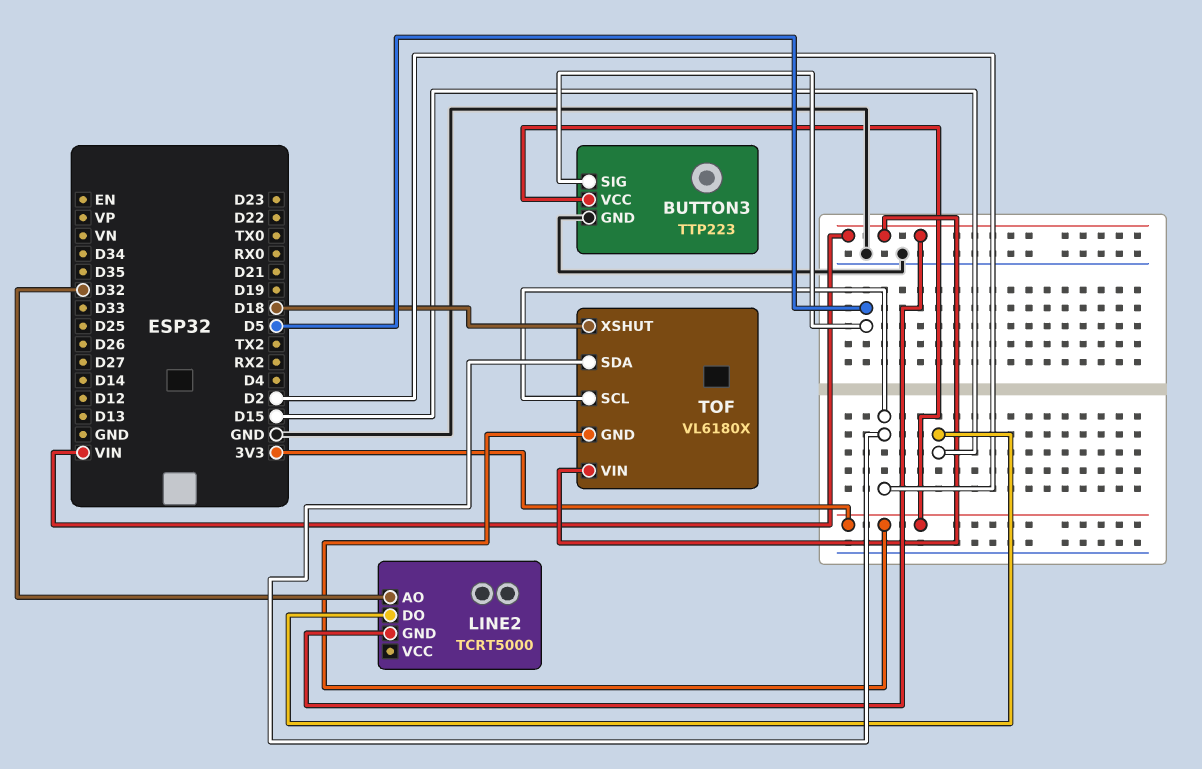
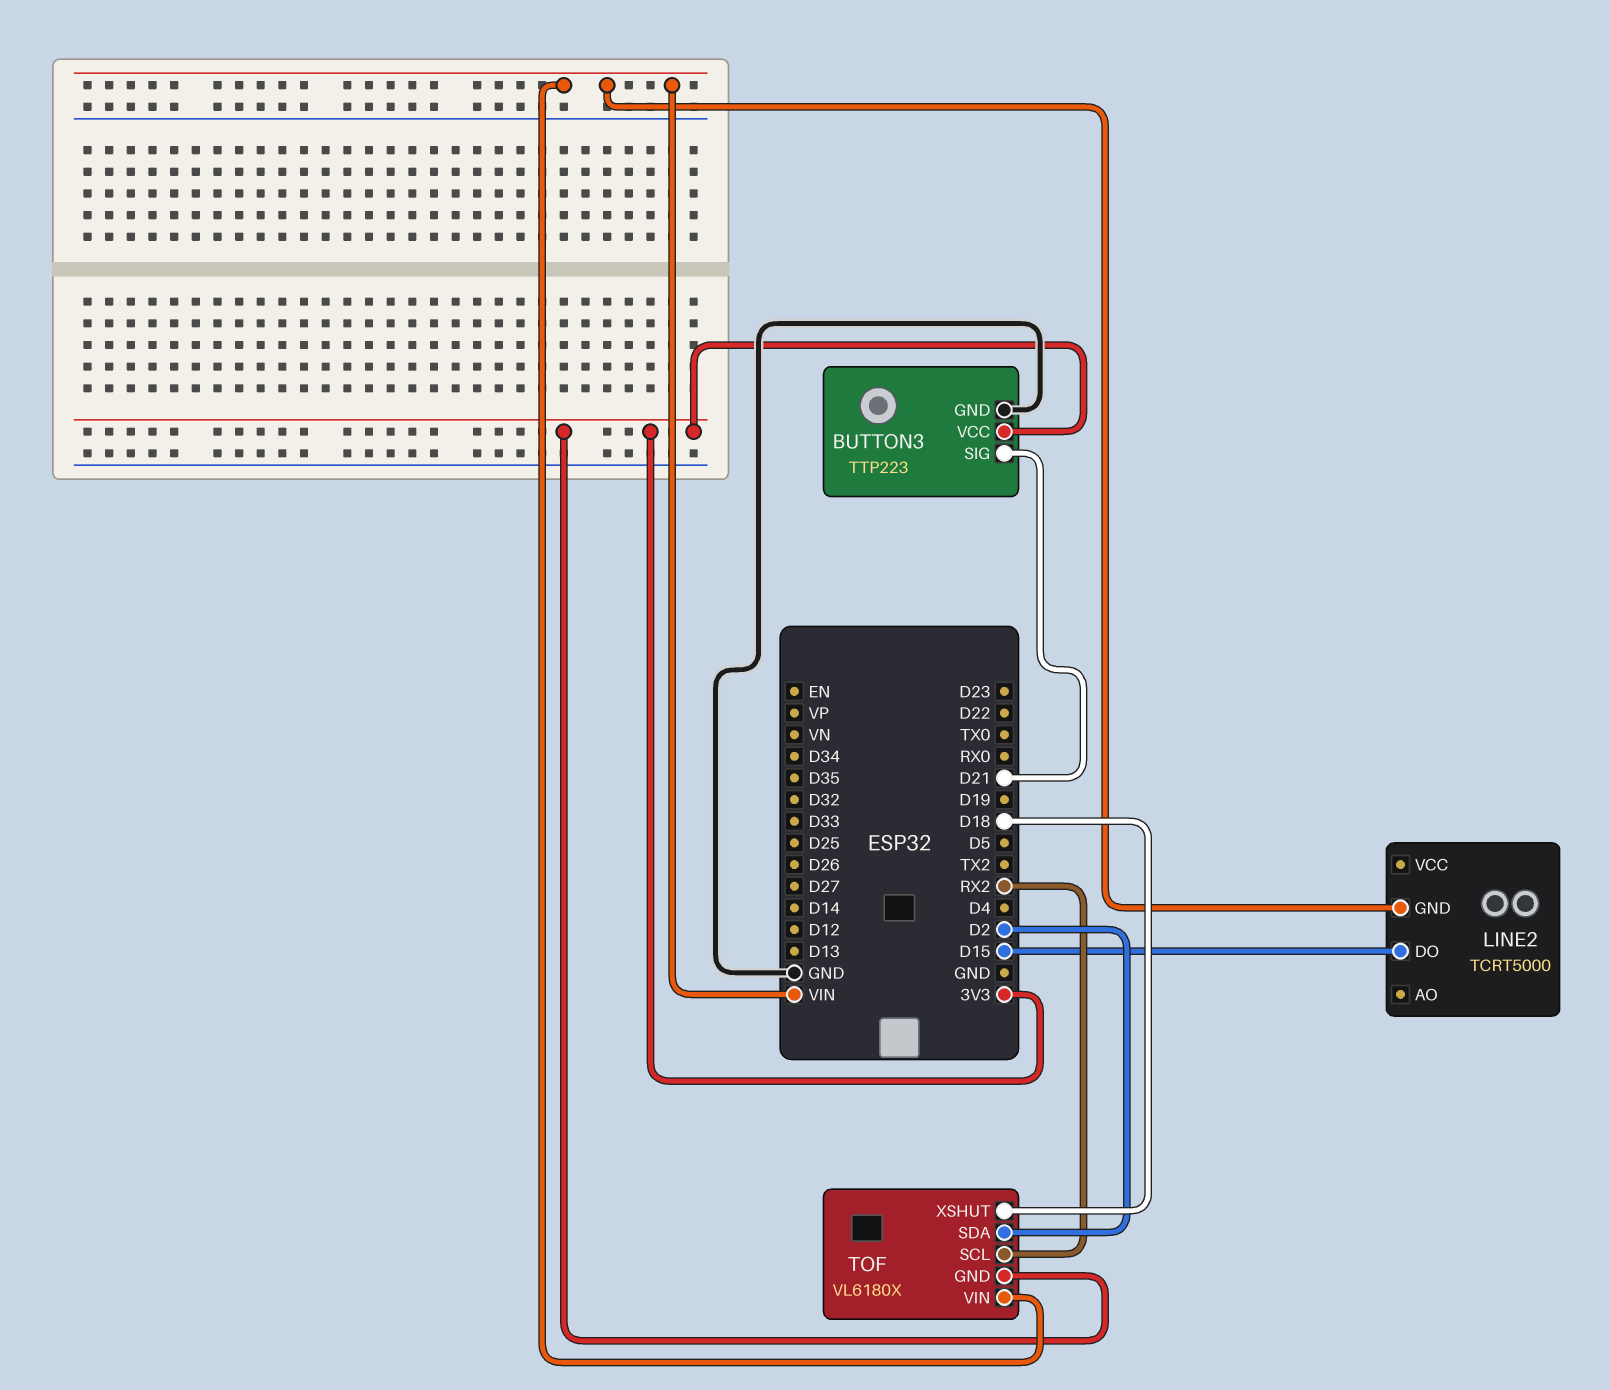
BUTTON3 pin SIG: D5 -> D21
LINE2 pin AO: D32 -> none
TOF pin SCL: D2 -> RX2

